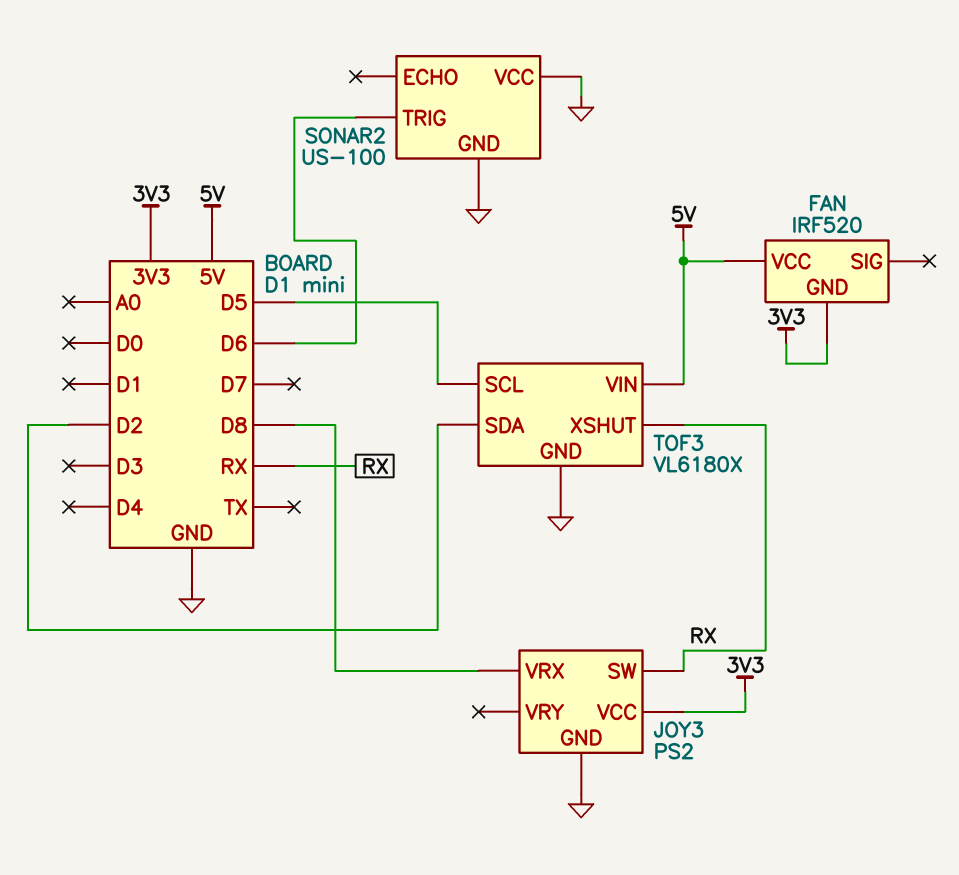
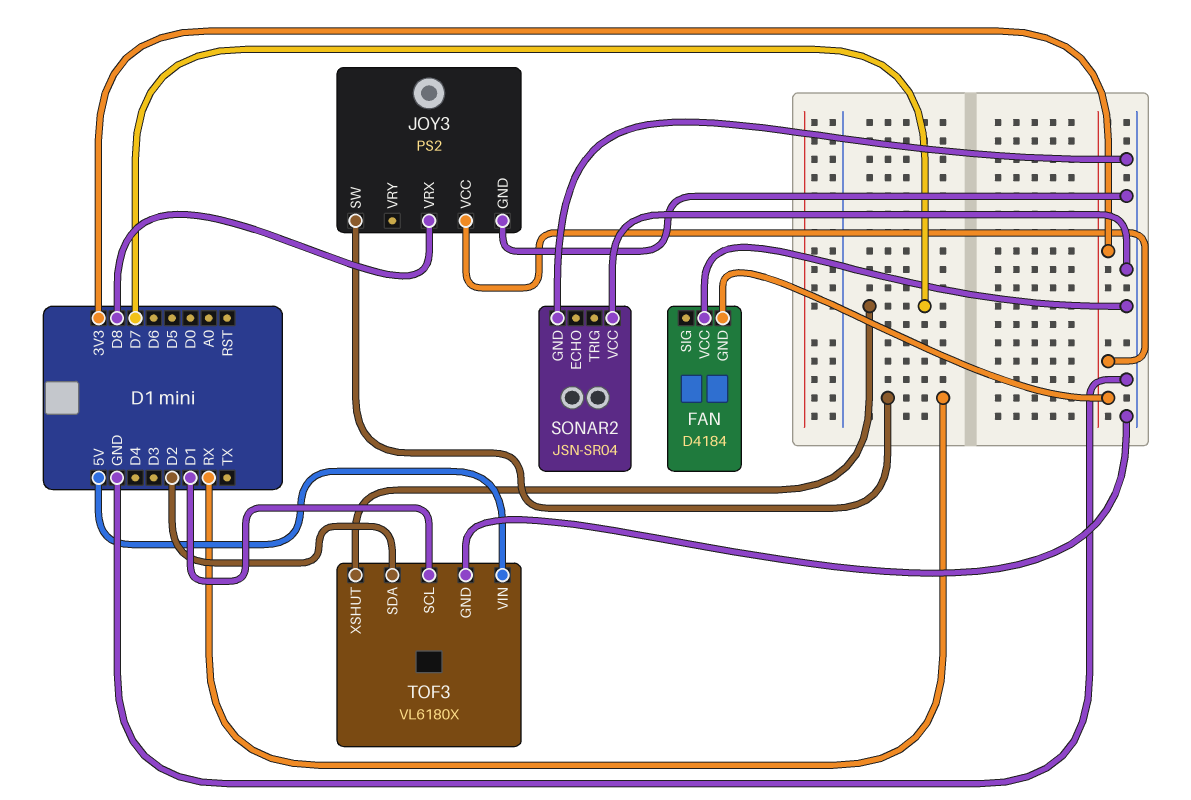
FAN: IRF520 -> D4184
FAN pin VCC: 5V -> GND
SONAR2: US-100 -> JSN-SR04
SONAR2 pin TRIG: D6 -> none
TOF3 pin SCL: D5 -> D1
TOF3 pin XSHUT: RX -> D7

